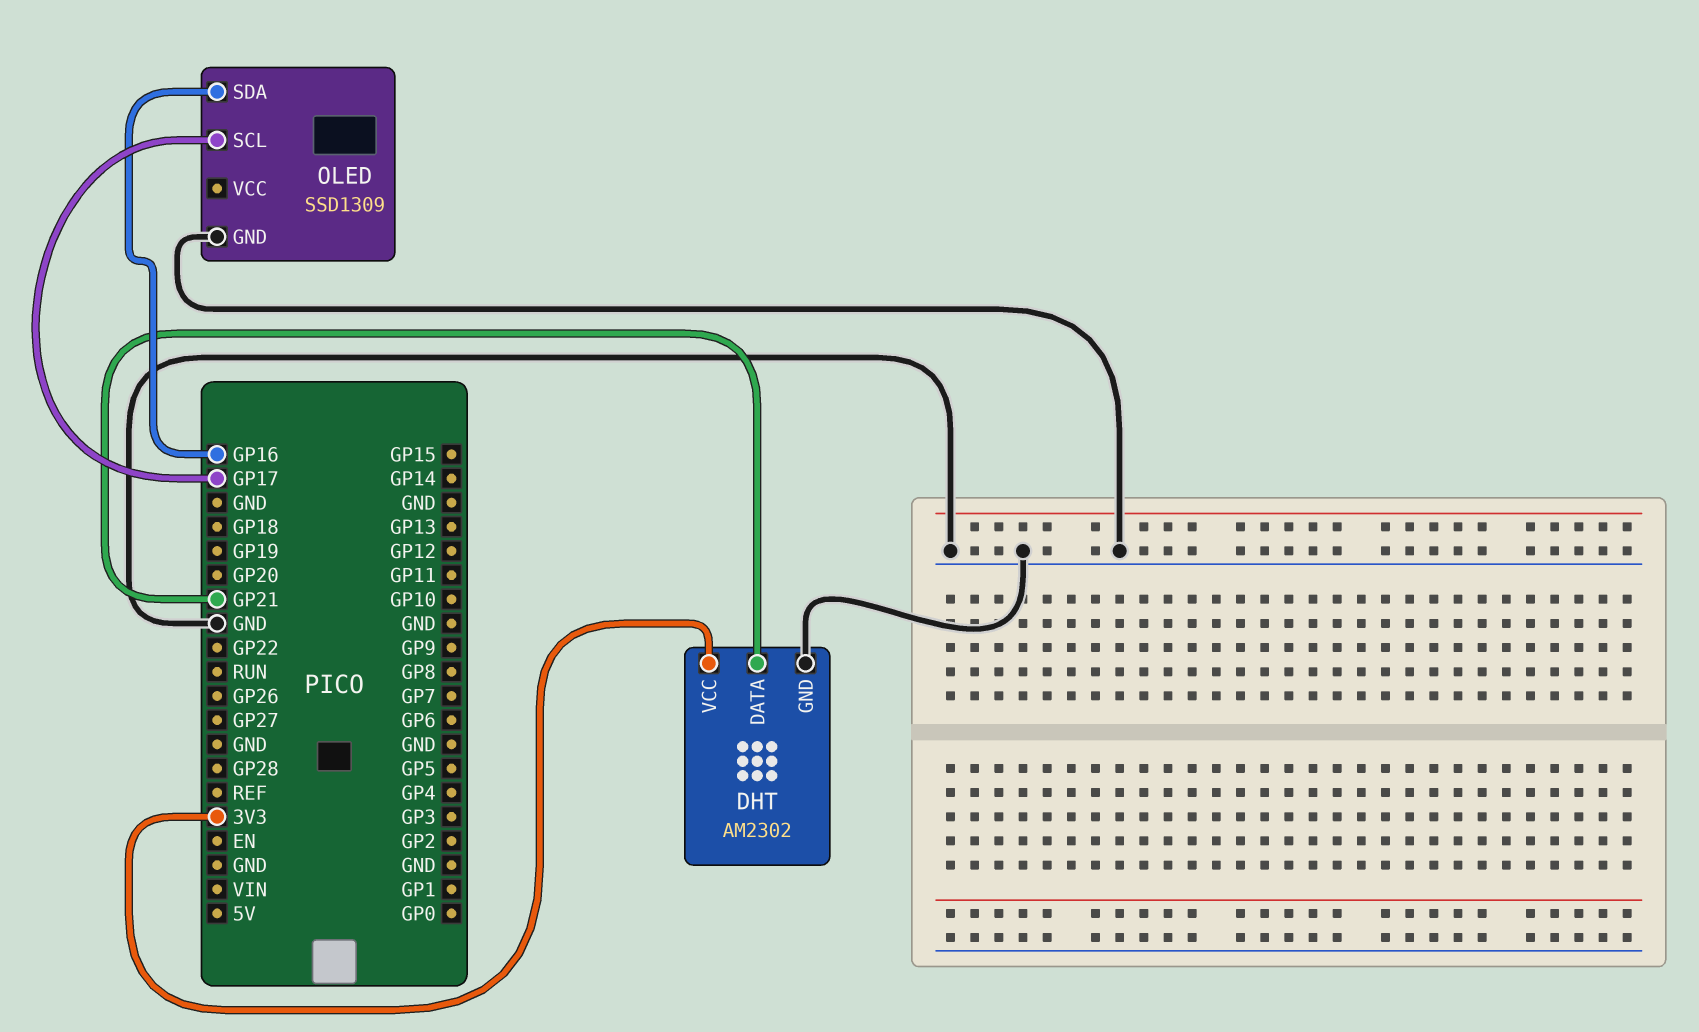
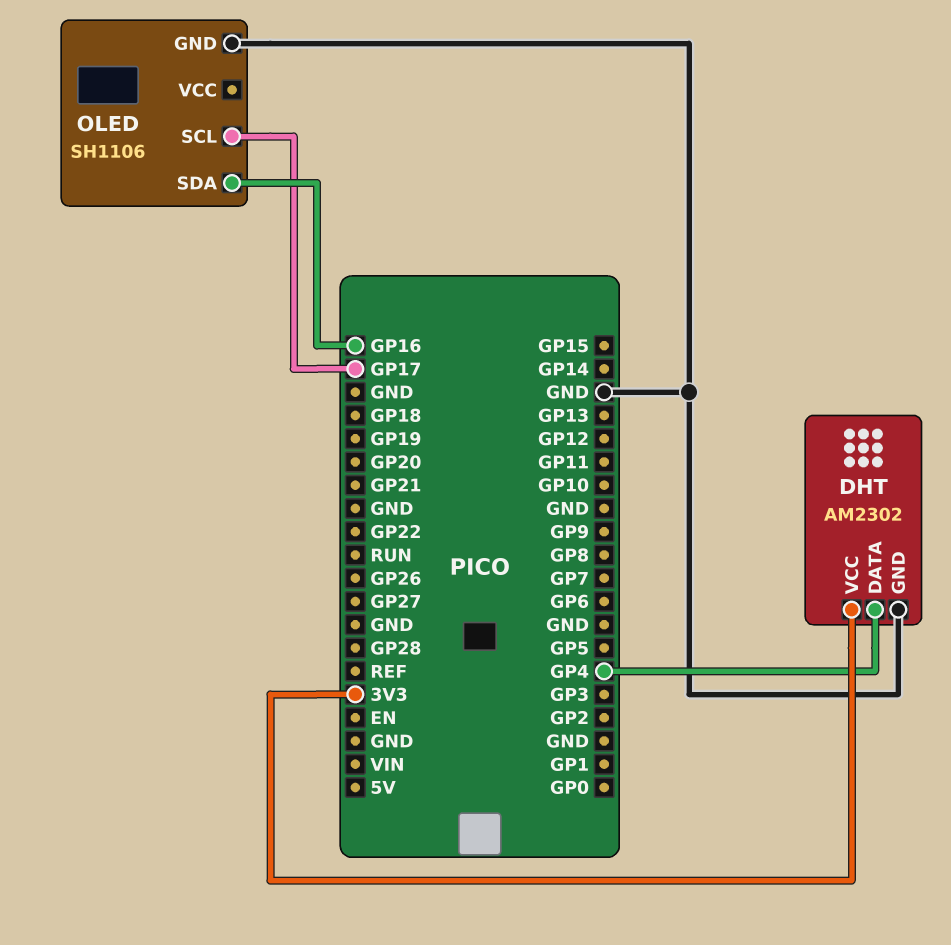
DHT pin DATA: GP21 -> GP4
OLED: SSD1309 -> SH1106

